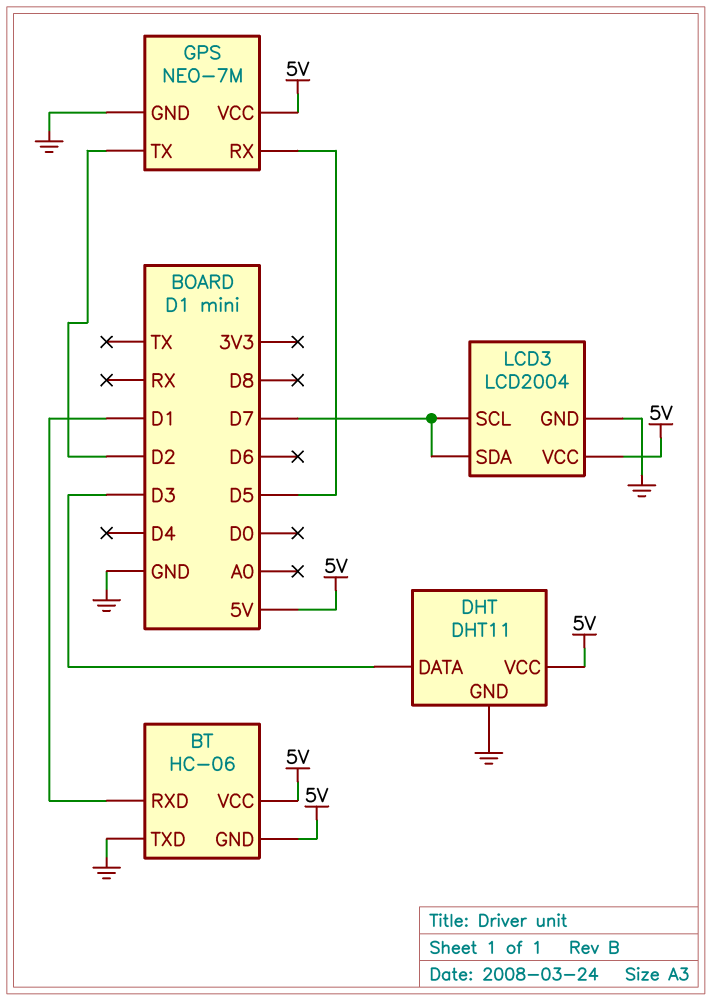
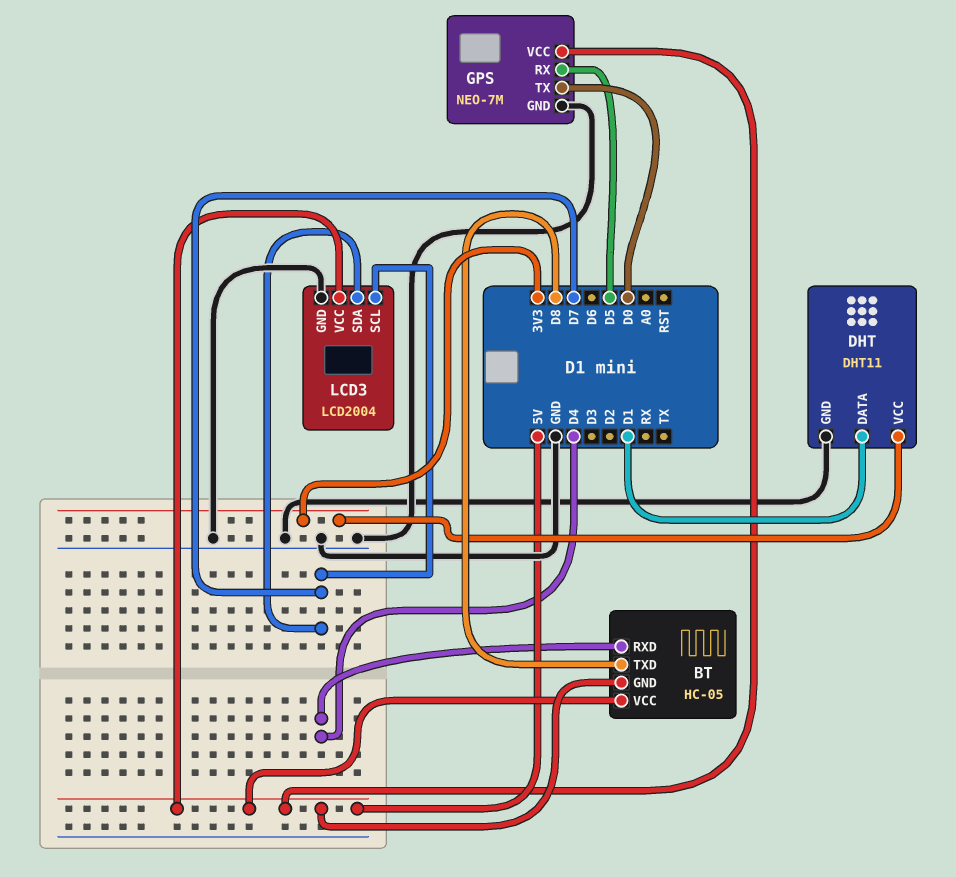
BT: HC-06 -> HC-05
BT pin RXD: D1 -> D4
BT pin TXD: GND -> D8
DHT pin DATA: D3 -> D1
DHT pin VCC: 5V -> 3V3
GPS pin TX: D2 -> D0

